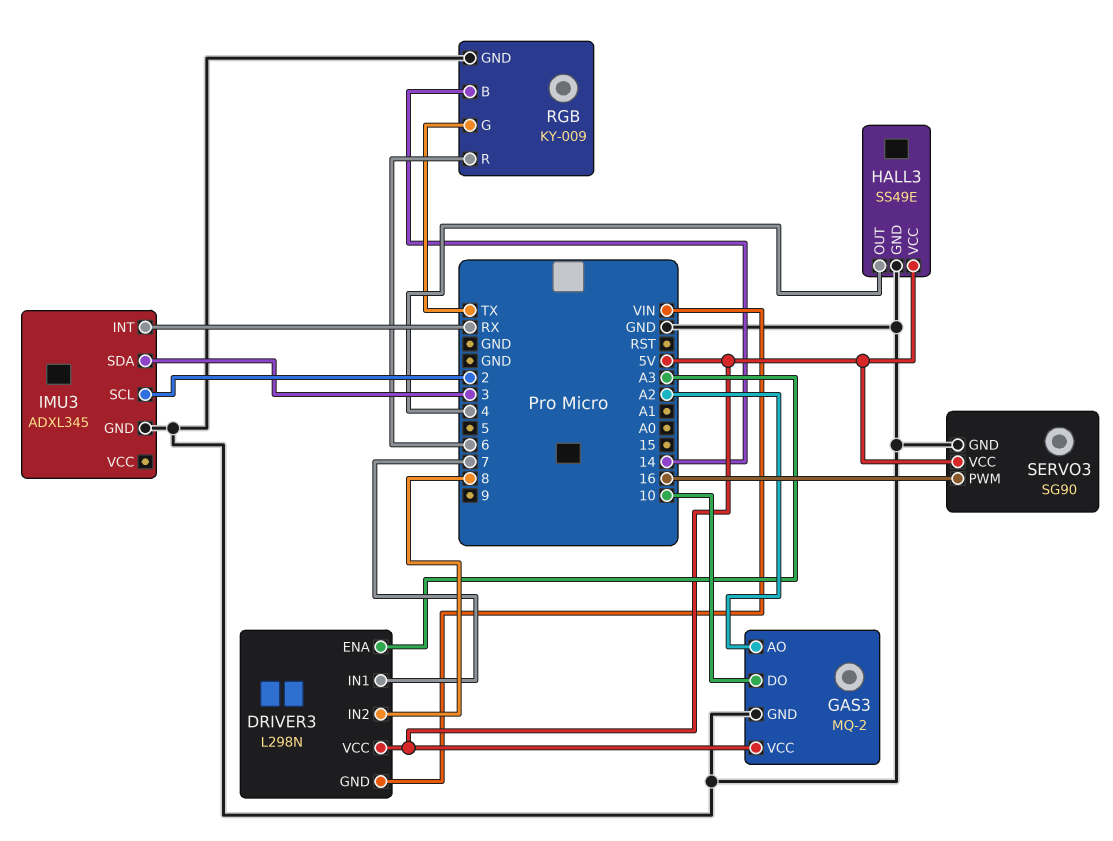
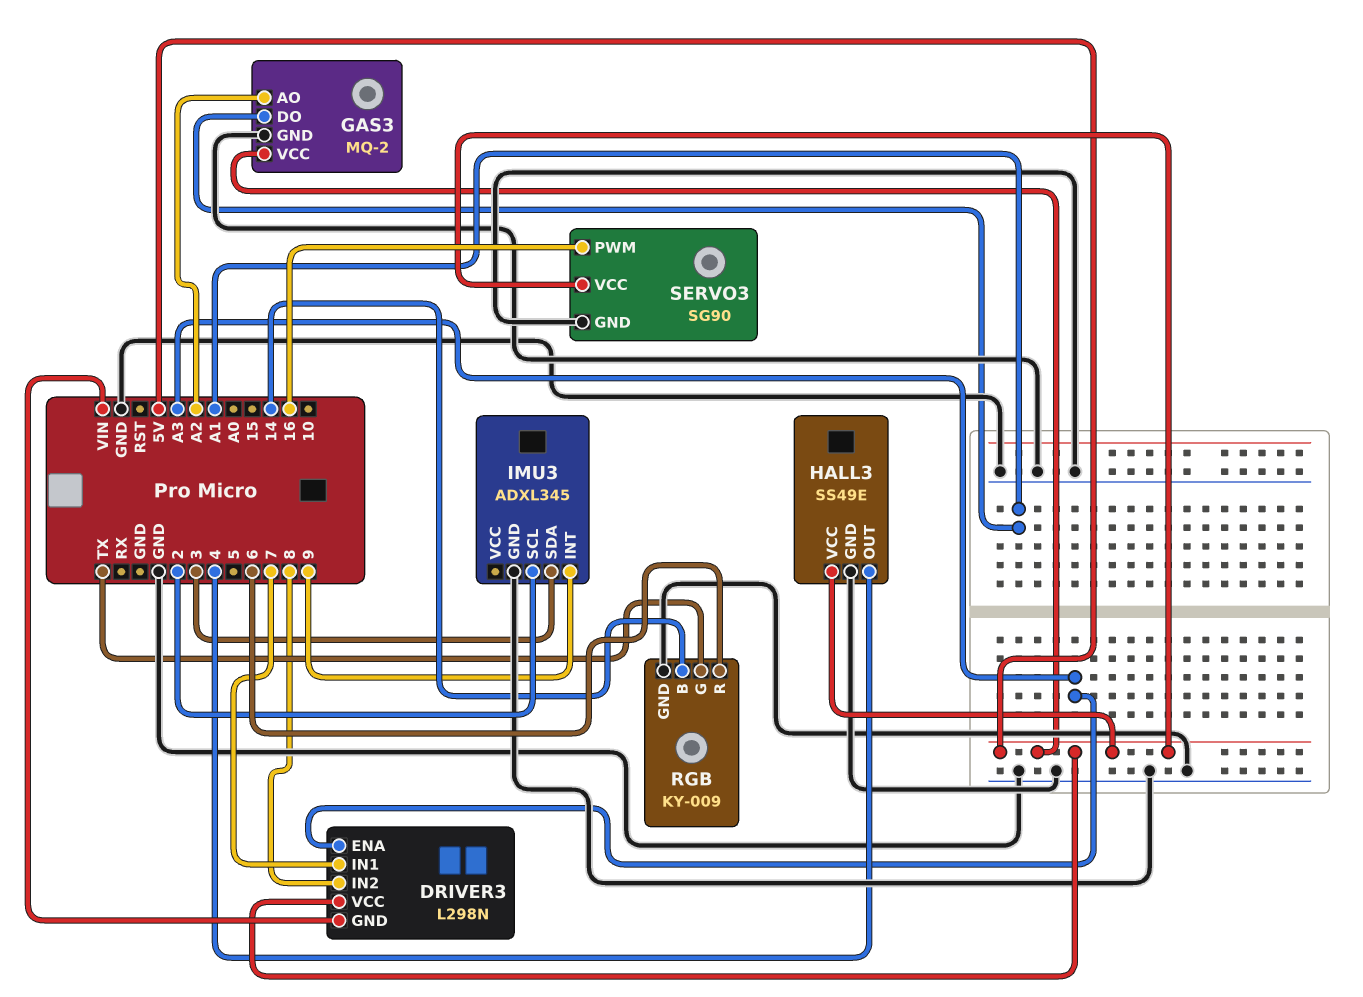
GAS3 pin DO: 10 -> A1
IMU3 pin INT: RX -> 9

